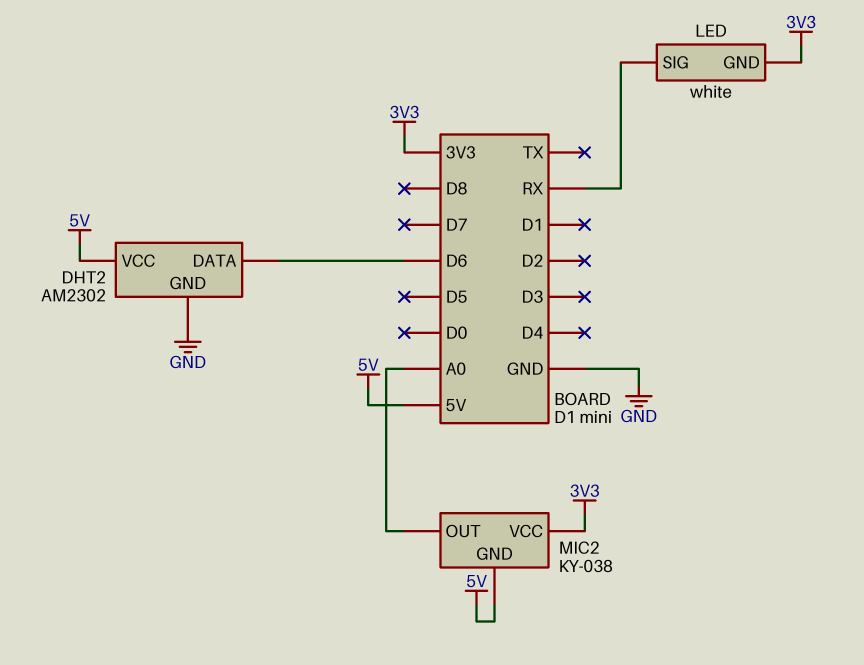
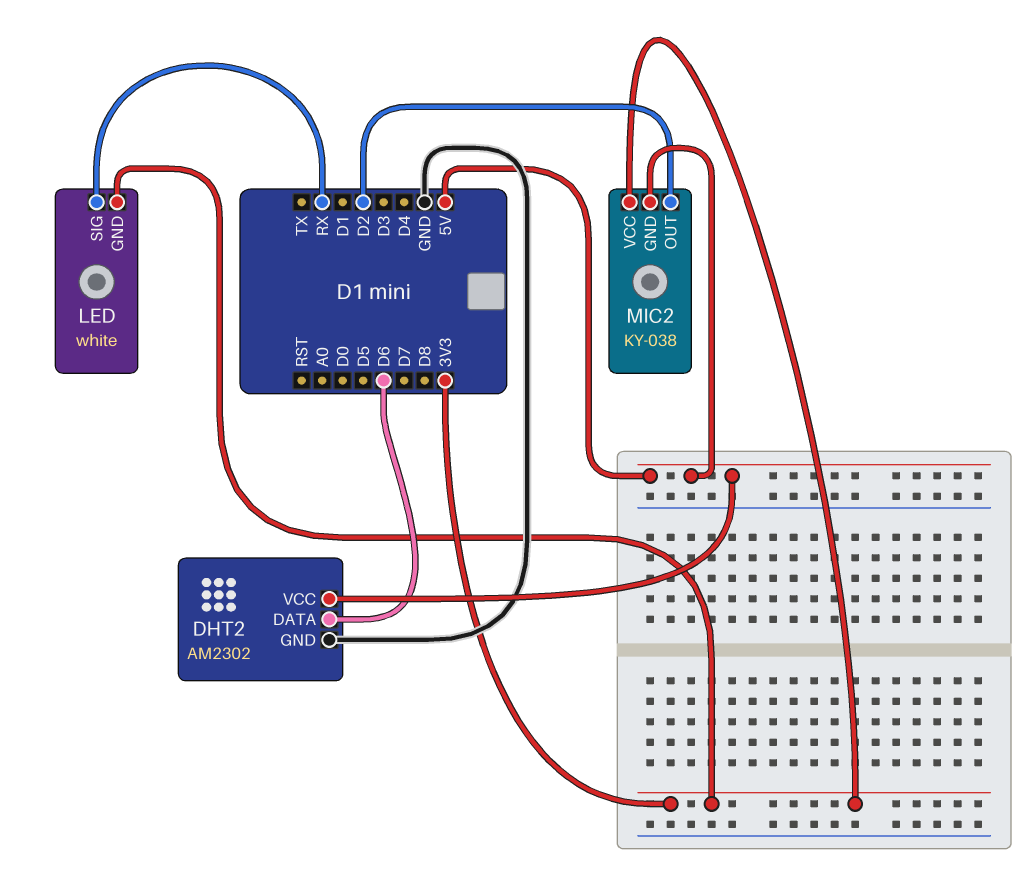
MIC2 pin OUT: A0 -> D2

